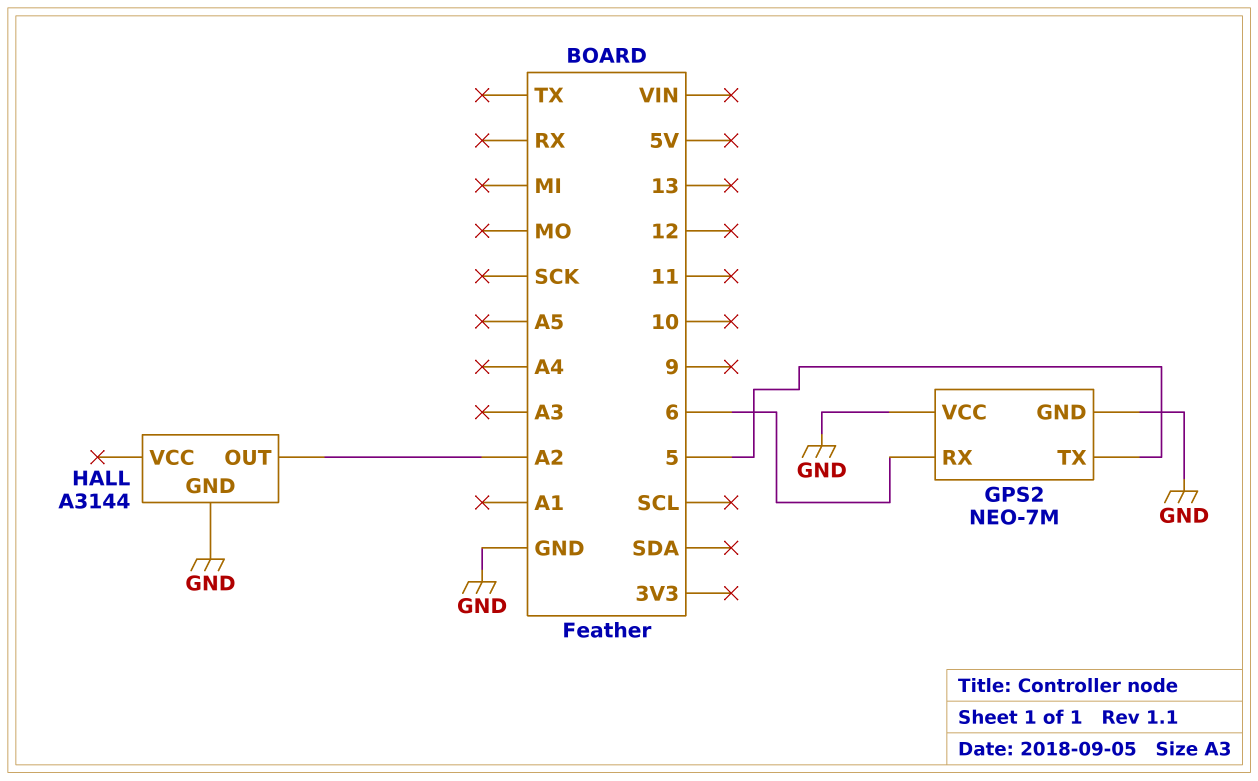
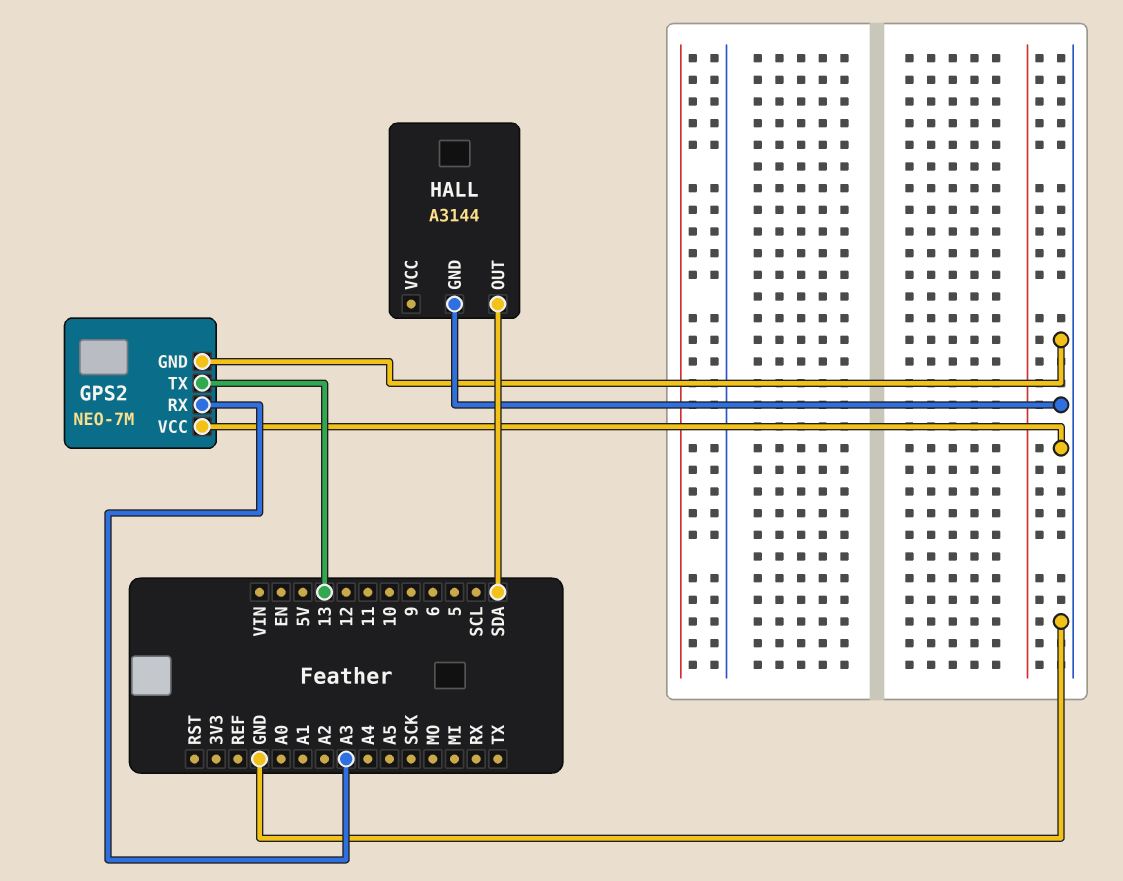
GPS2 pin RX: 6 -> A3
GPS2 pin TX: 5 -> 13
HALL pin OUT: A2 -> SDA

